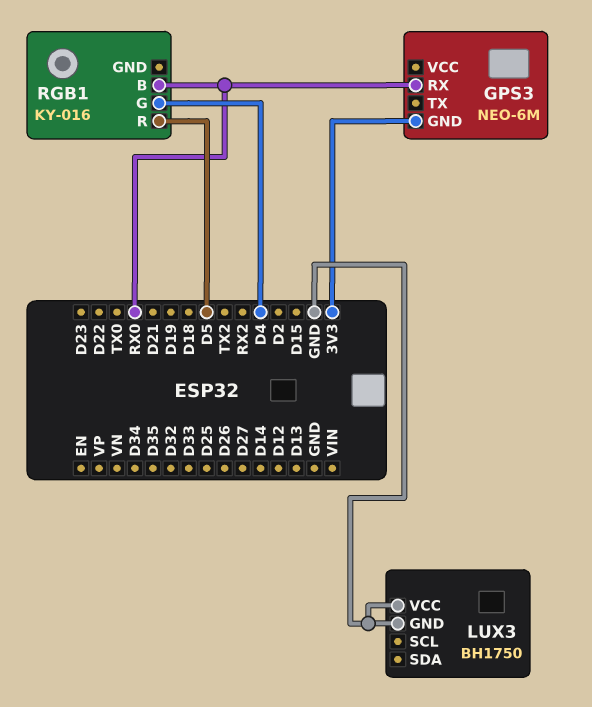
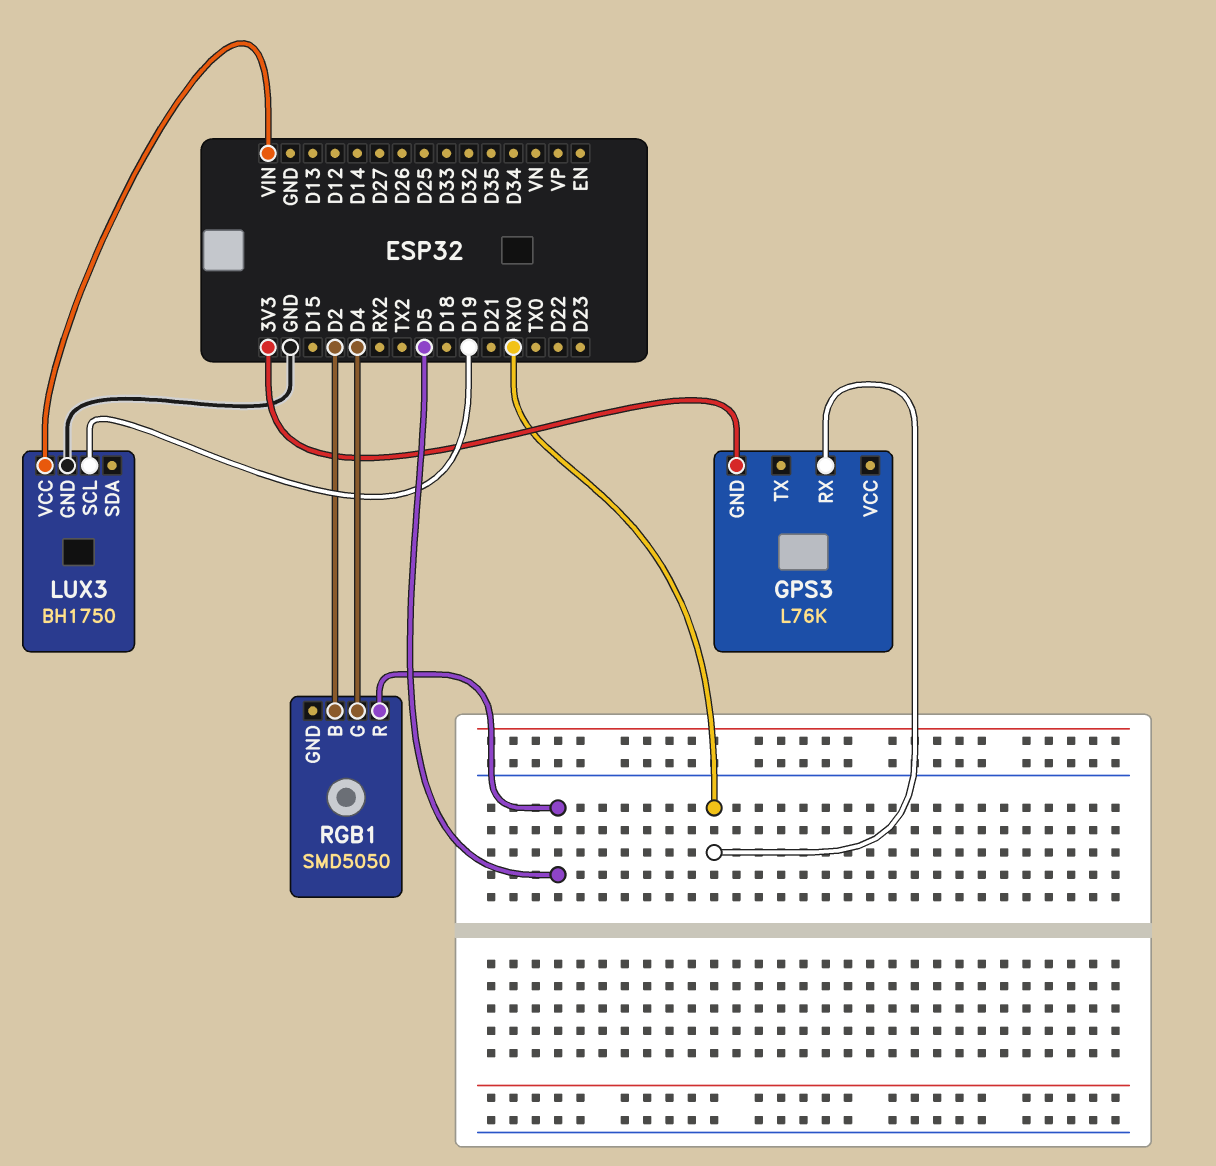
GPS3: NEO-6M -> L76K
LUX3 pin SCL: none -> D19
LUX3 pin VCC: GND -> VIN
RGB1: KY-016 -> SMD5050
RGB1 pin B: RX0 -> D2

